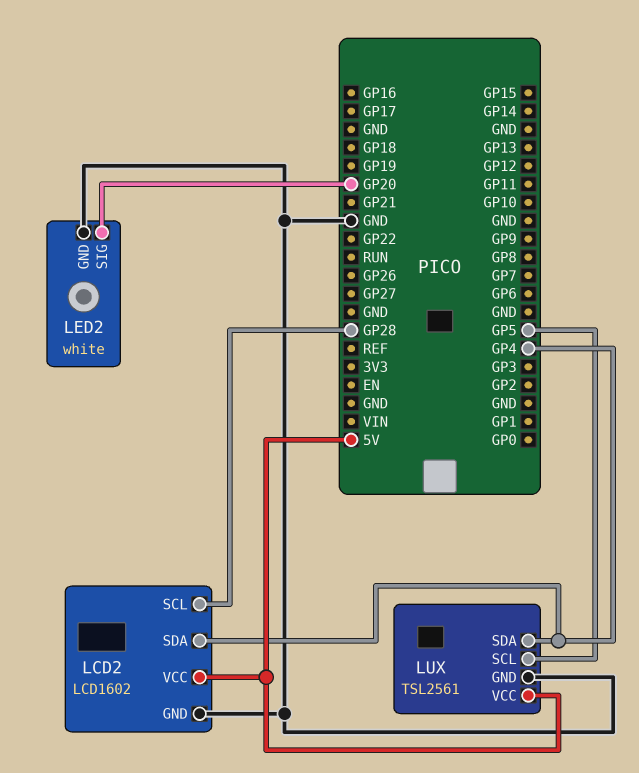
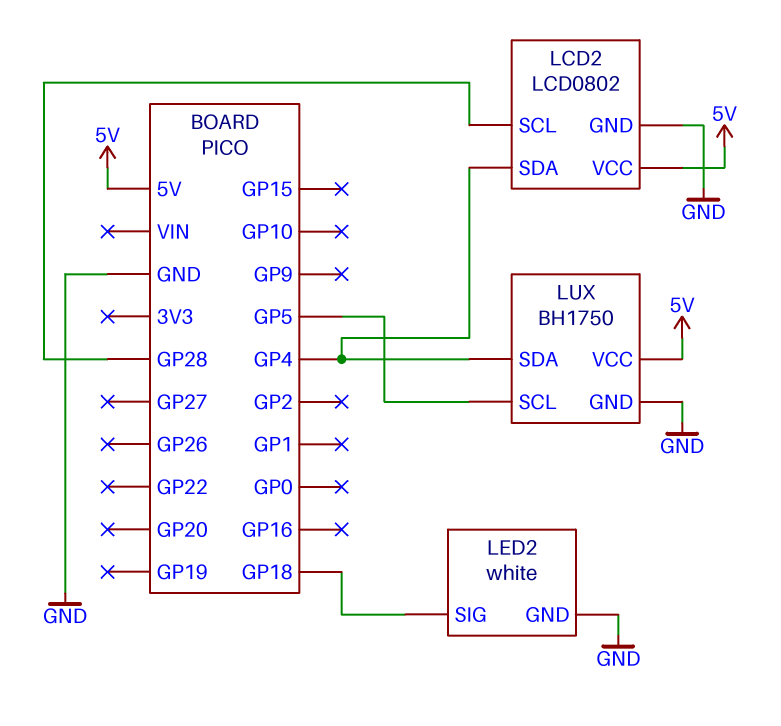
LCD2: LCD1602 -> LCD0802
LED2 pin SIG: GP20 -> GP18
LUX: TSL2561 -> BH1750

